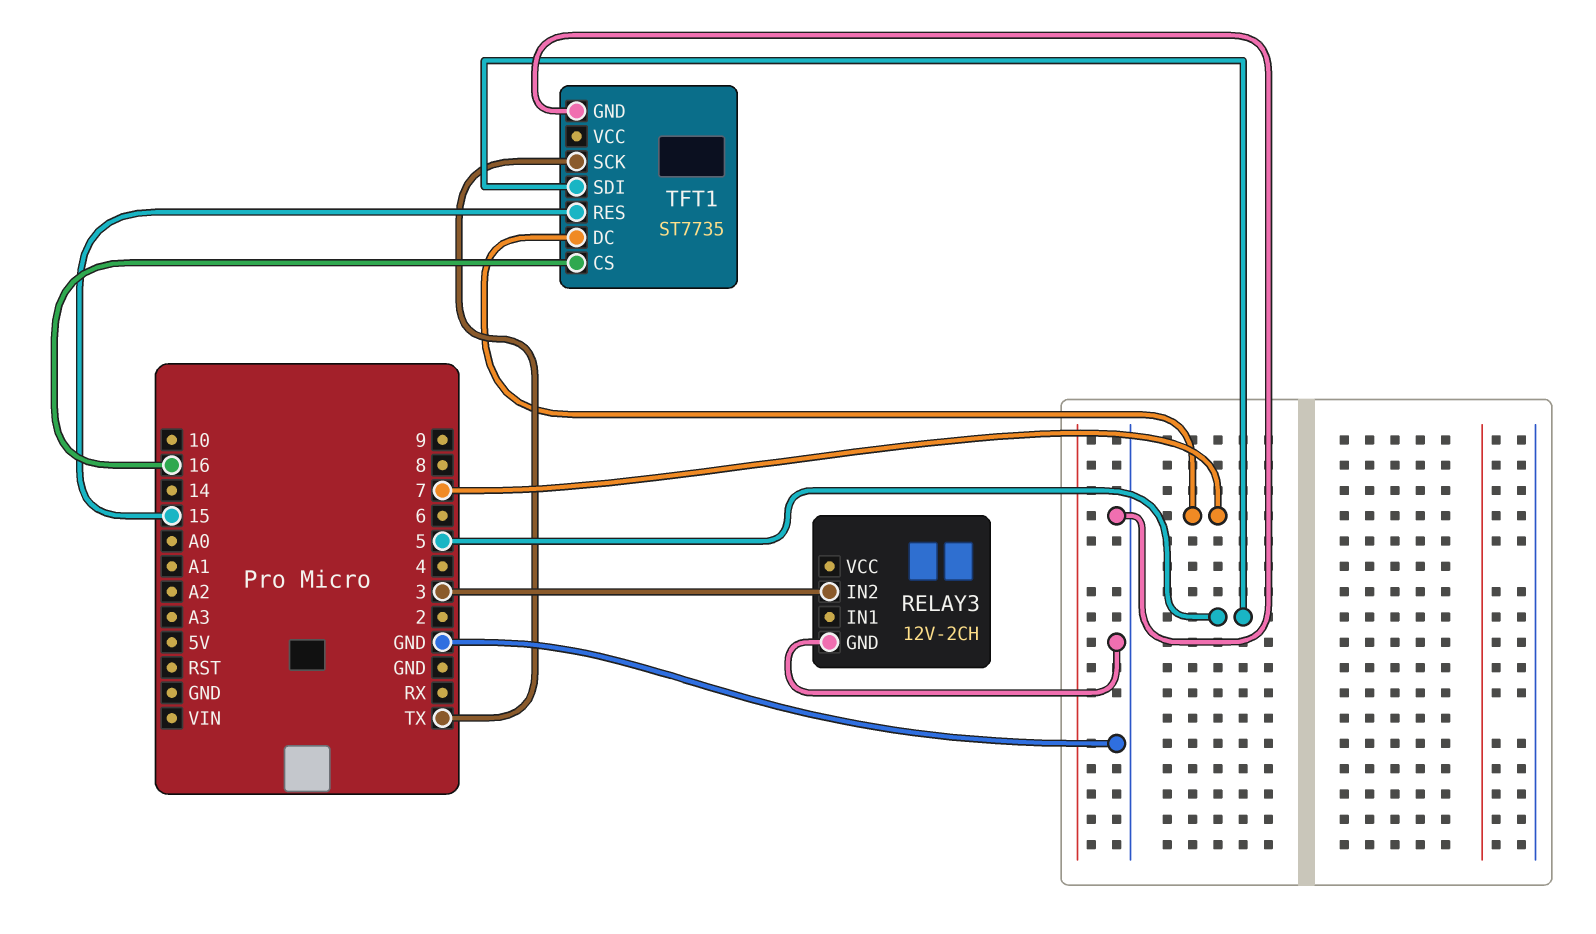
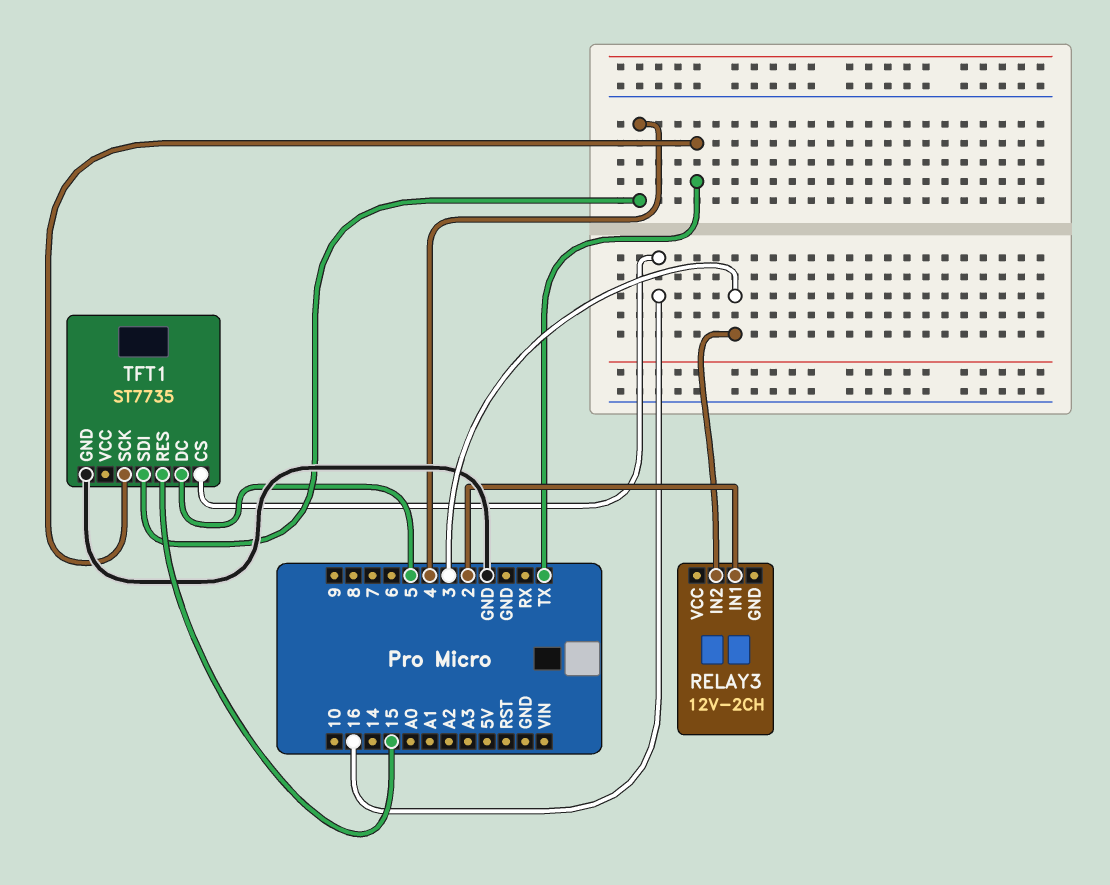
RELAY3 pin GND: GND -> none
RELAY3 pin IN1: none -> 2
TFT1 pin DC: 7 -> 5
TFT1 pin SDI: 5 -> 4

